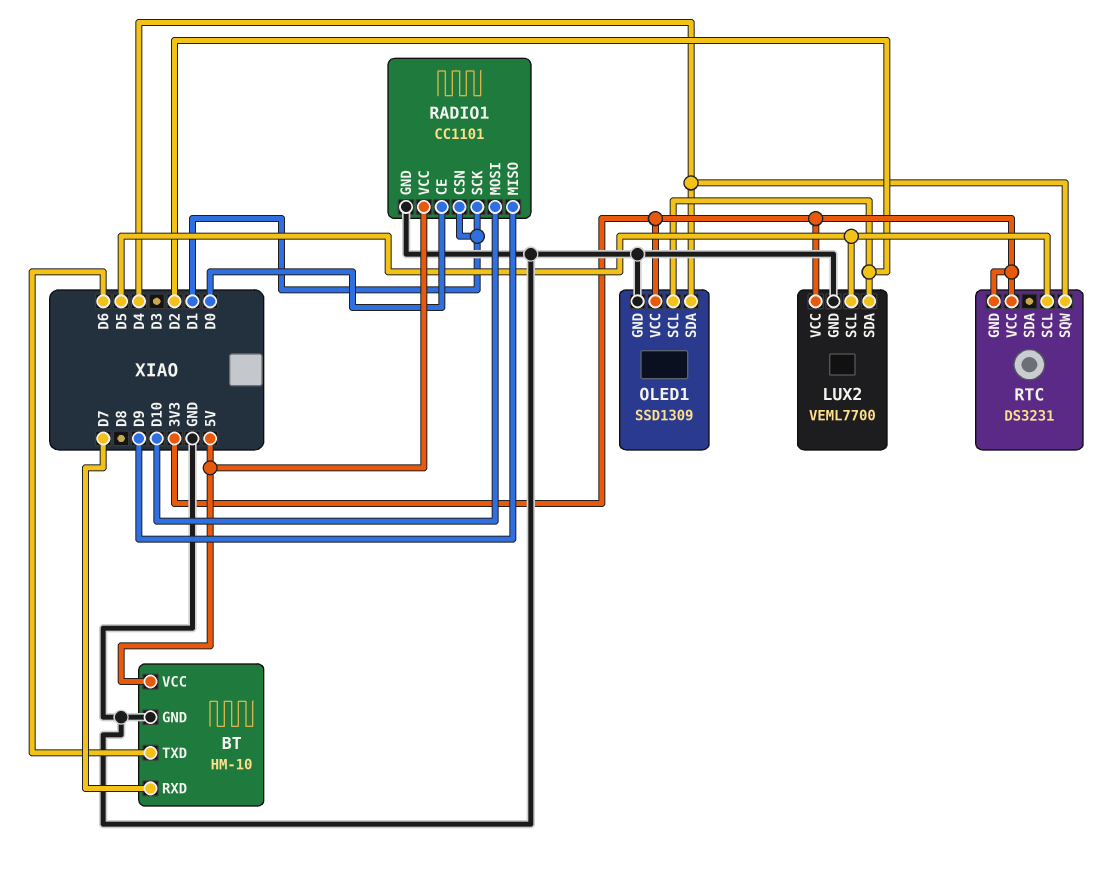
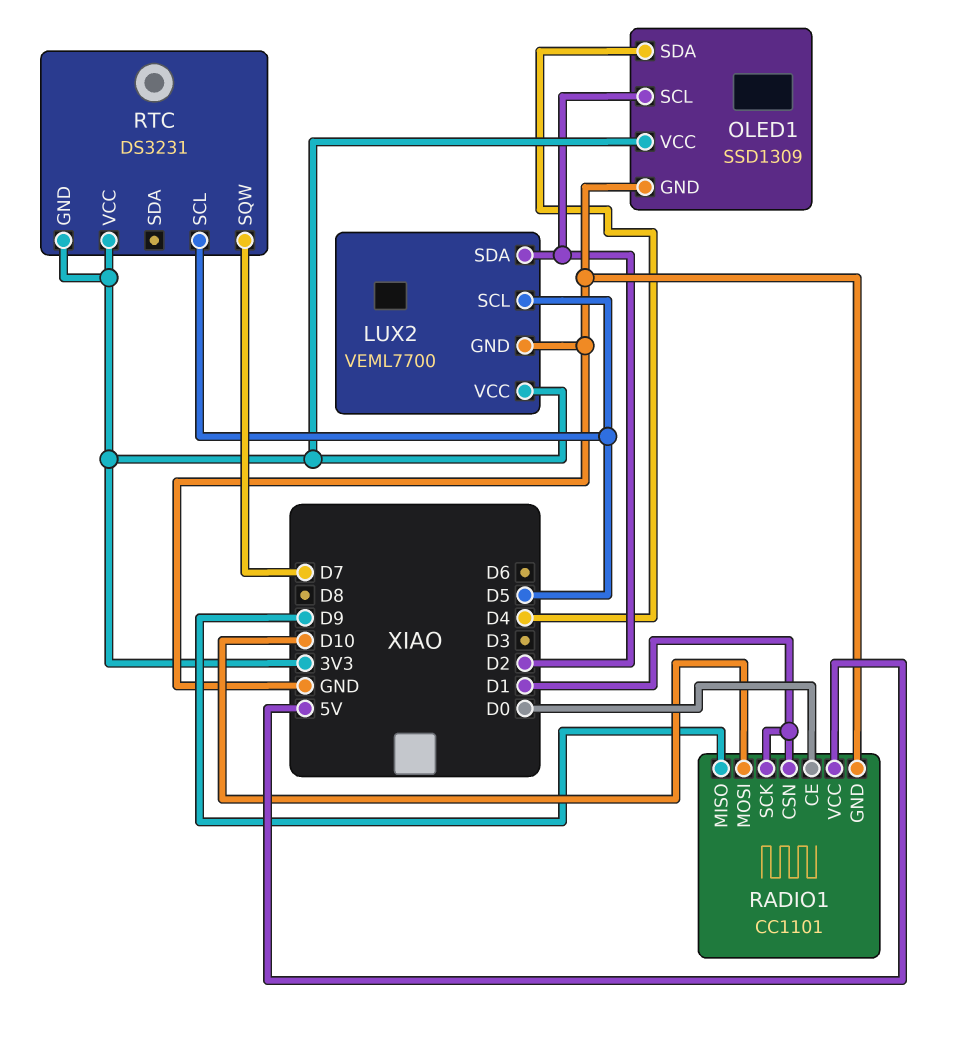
BT: HM-10 -> none
BT pin GND: GND -> none
BT pin RXD: D7 -> none
BT pin TXD: D6 -> none
BT pin VCC: 5V -> none
RTC pin SQW: D4 -> D7

